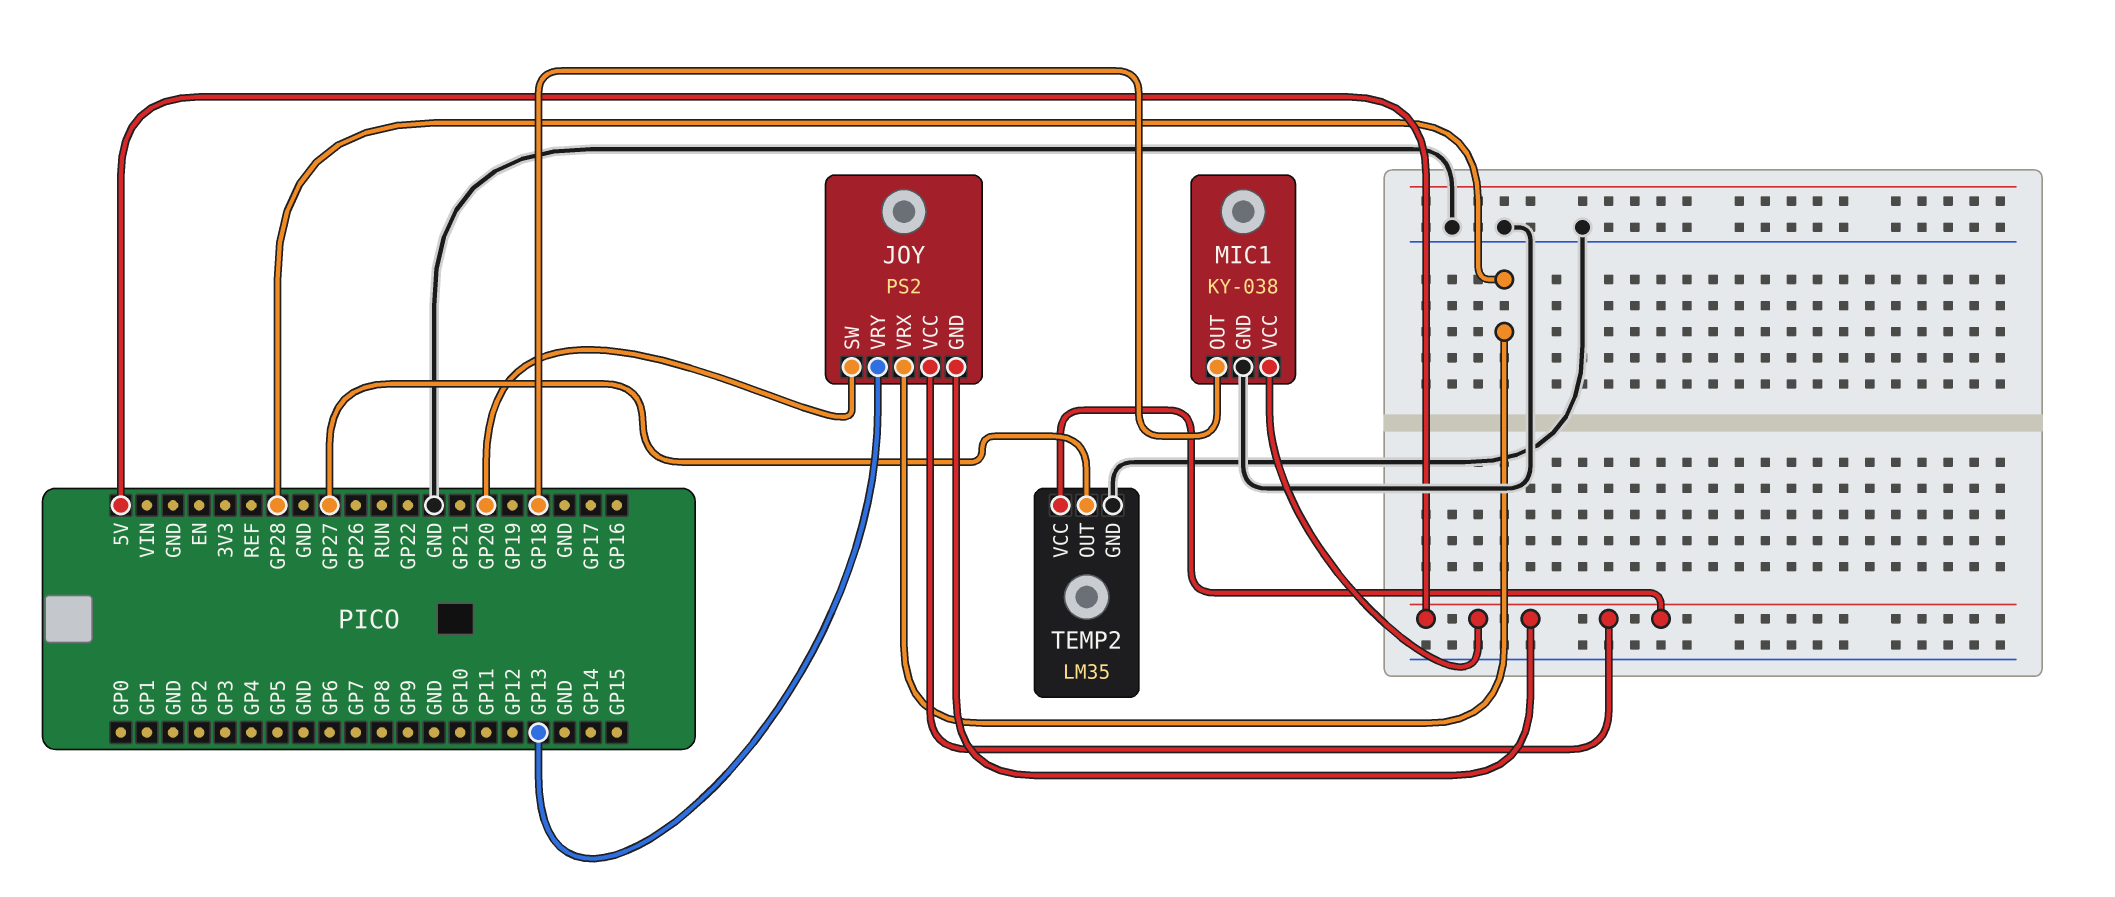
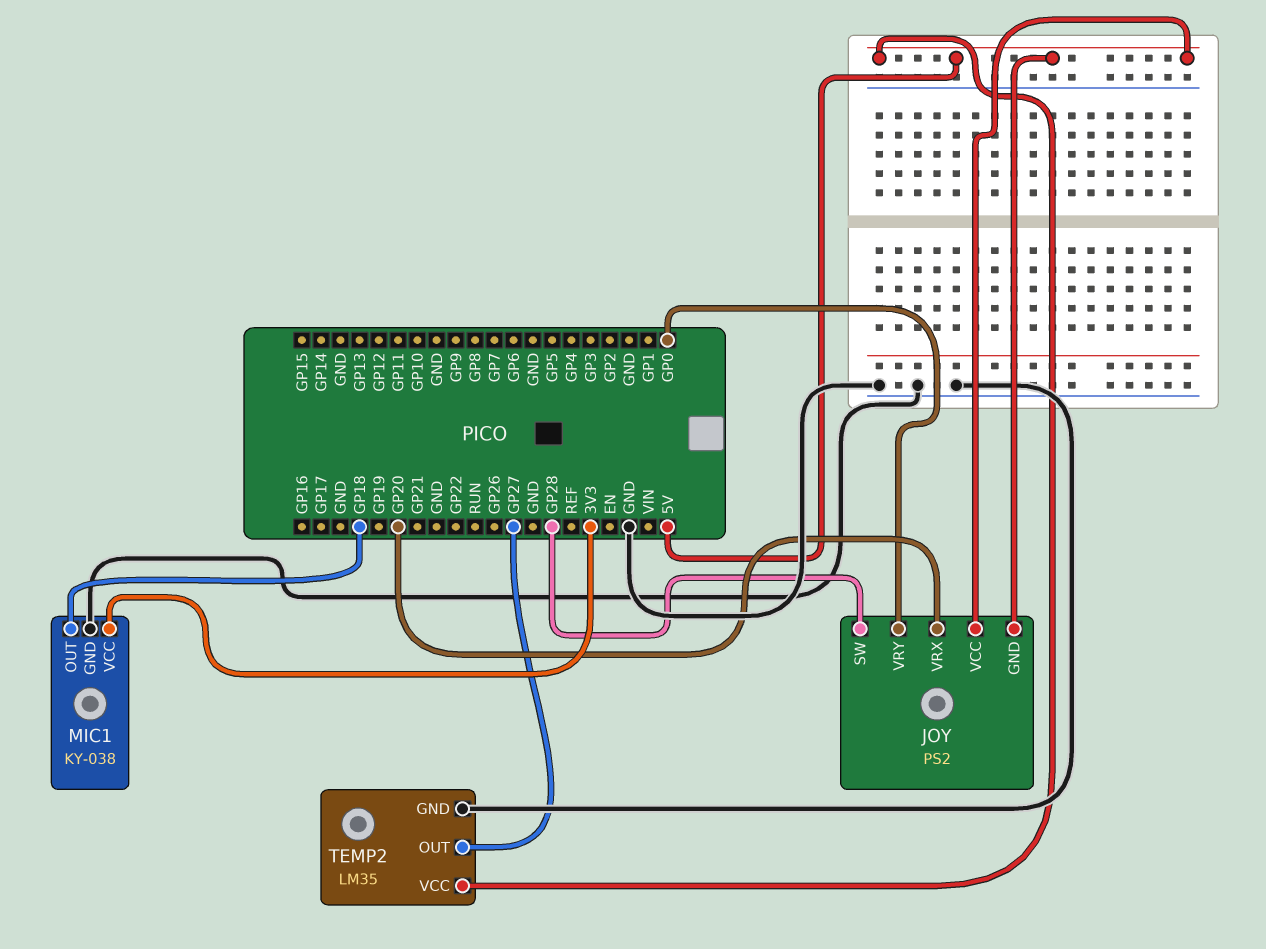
JOY pin SW: GP20 -> GP28
JOY pin VRX: GP28 -> GP20
JOY pin VRY: GP13 -> GP0
MIC1 pin VCC: 5V -> 3V3

